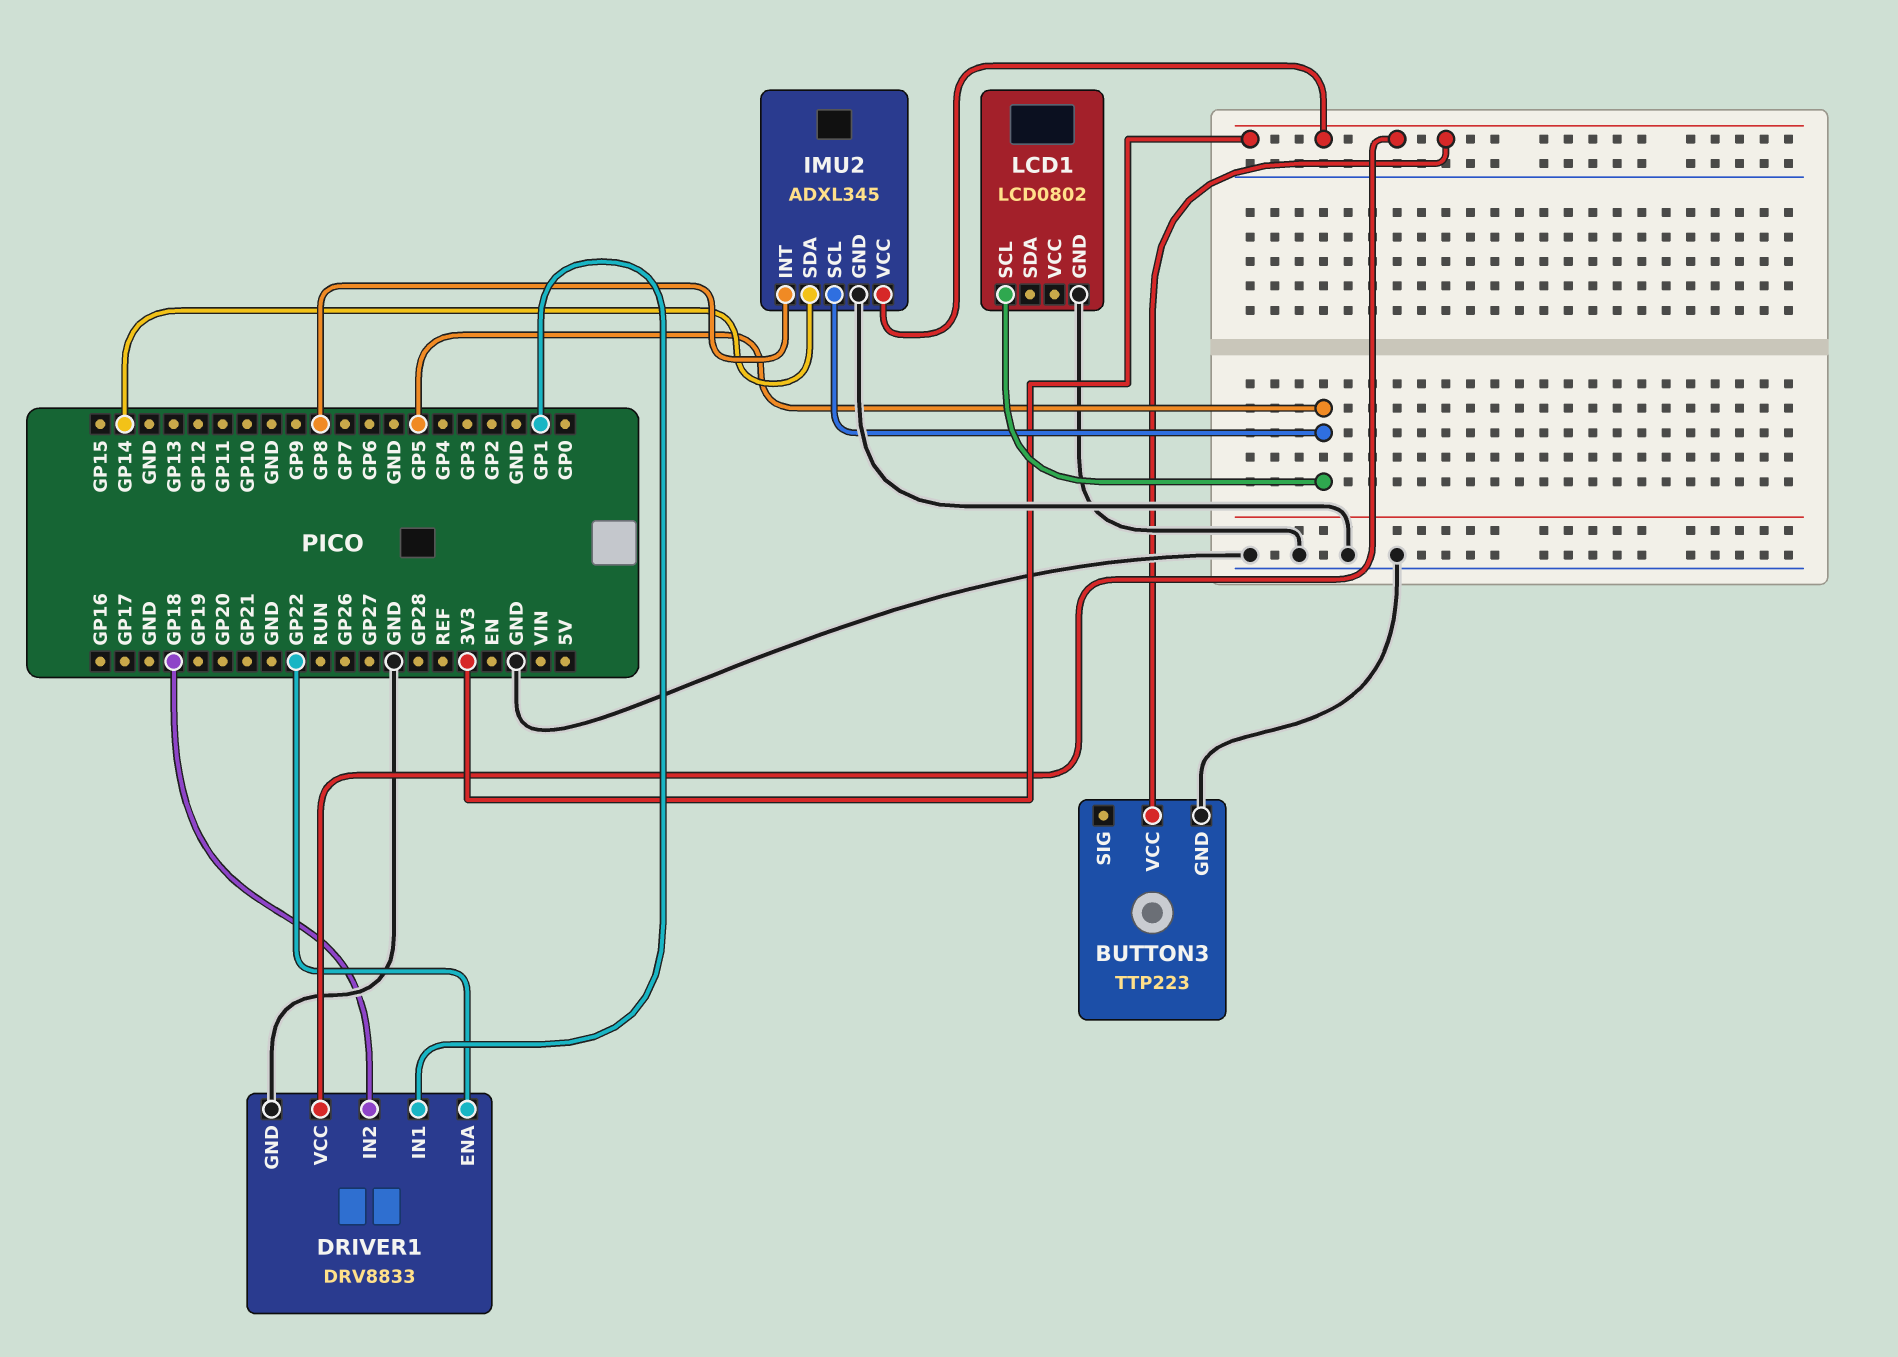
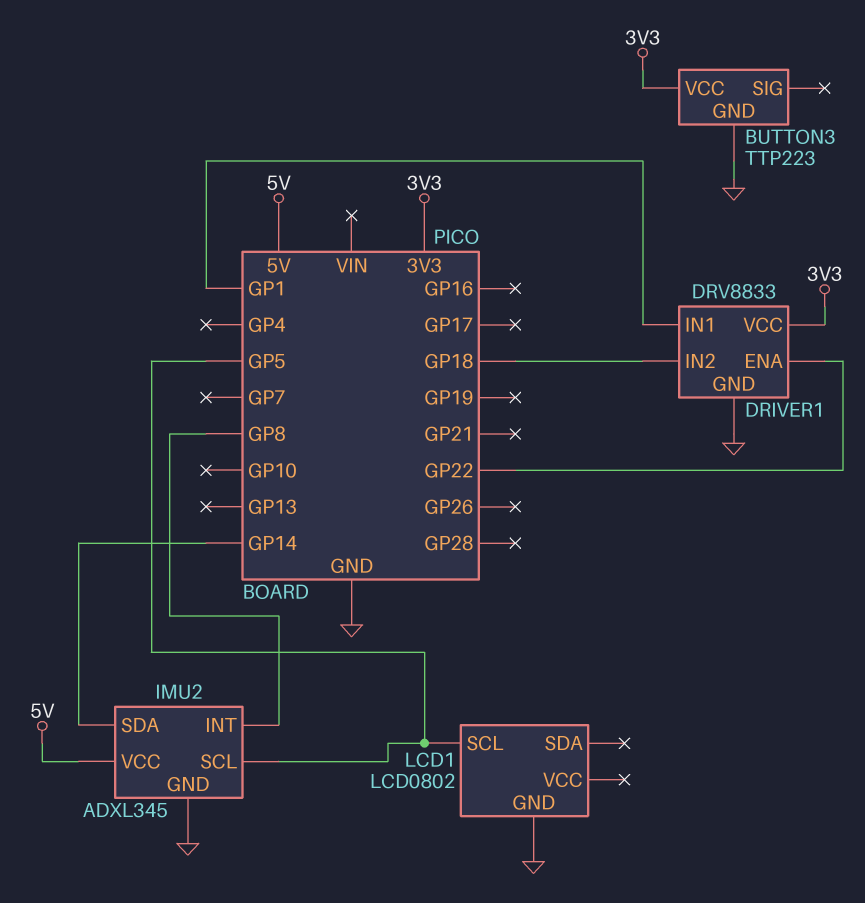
IMU2 pin VCC: 3V3 -> 5V

